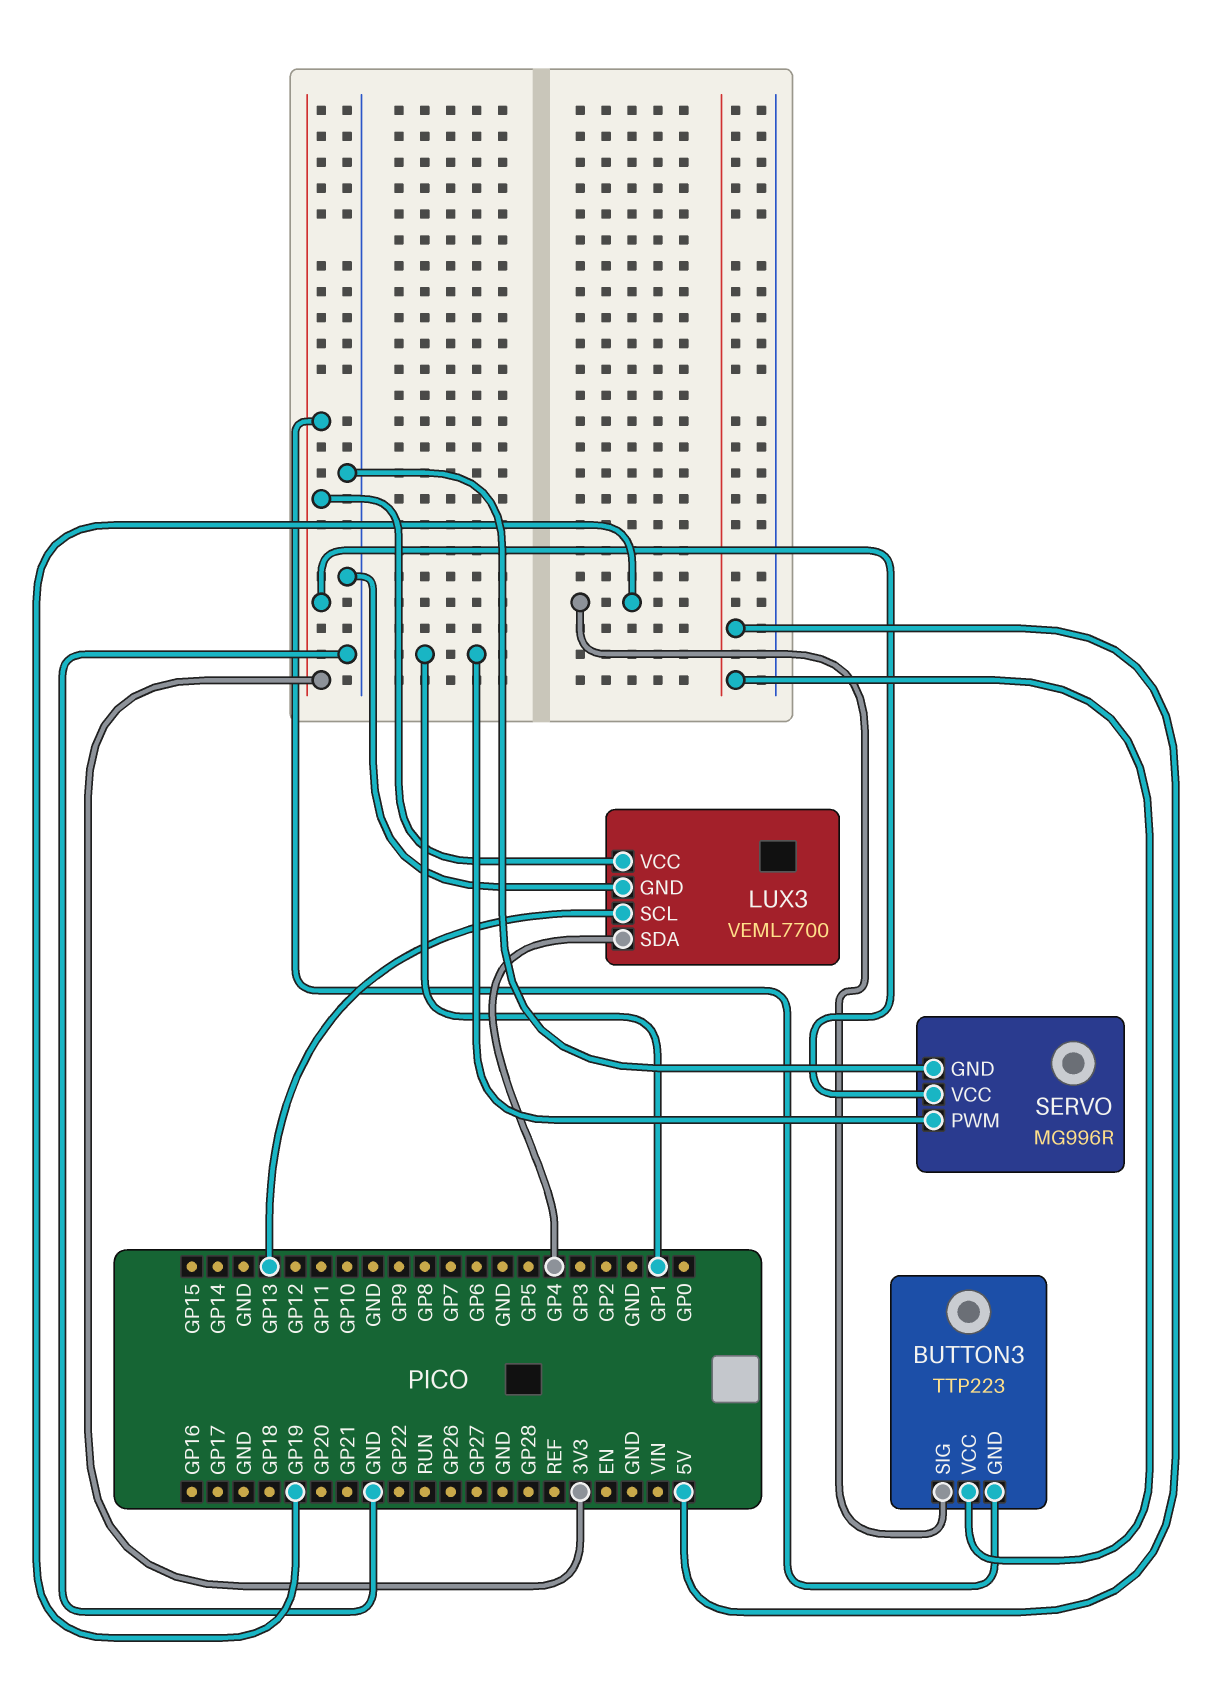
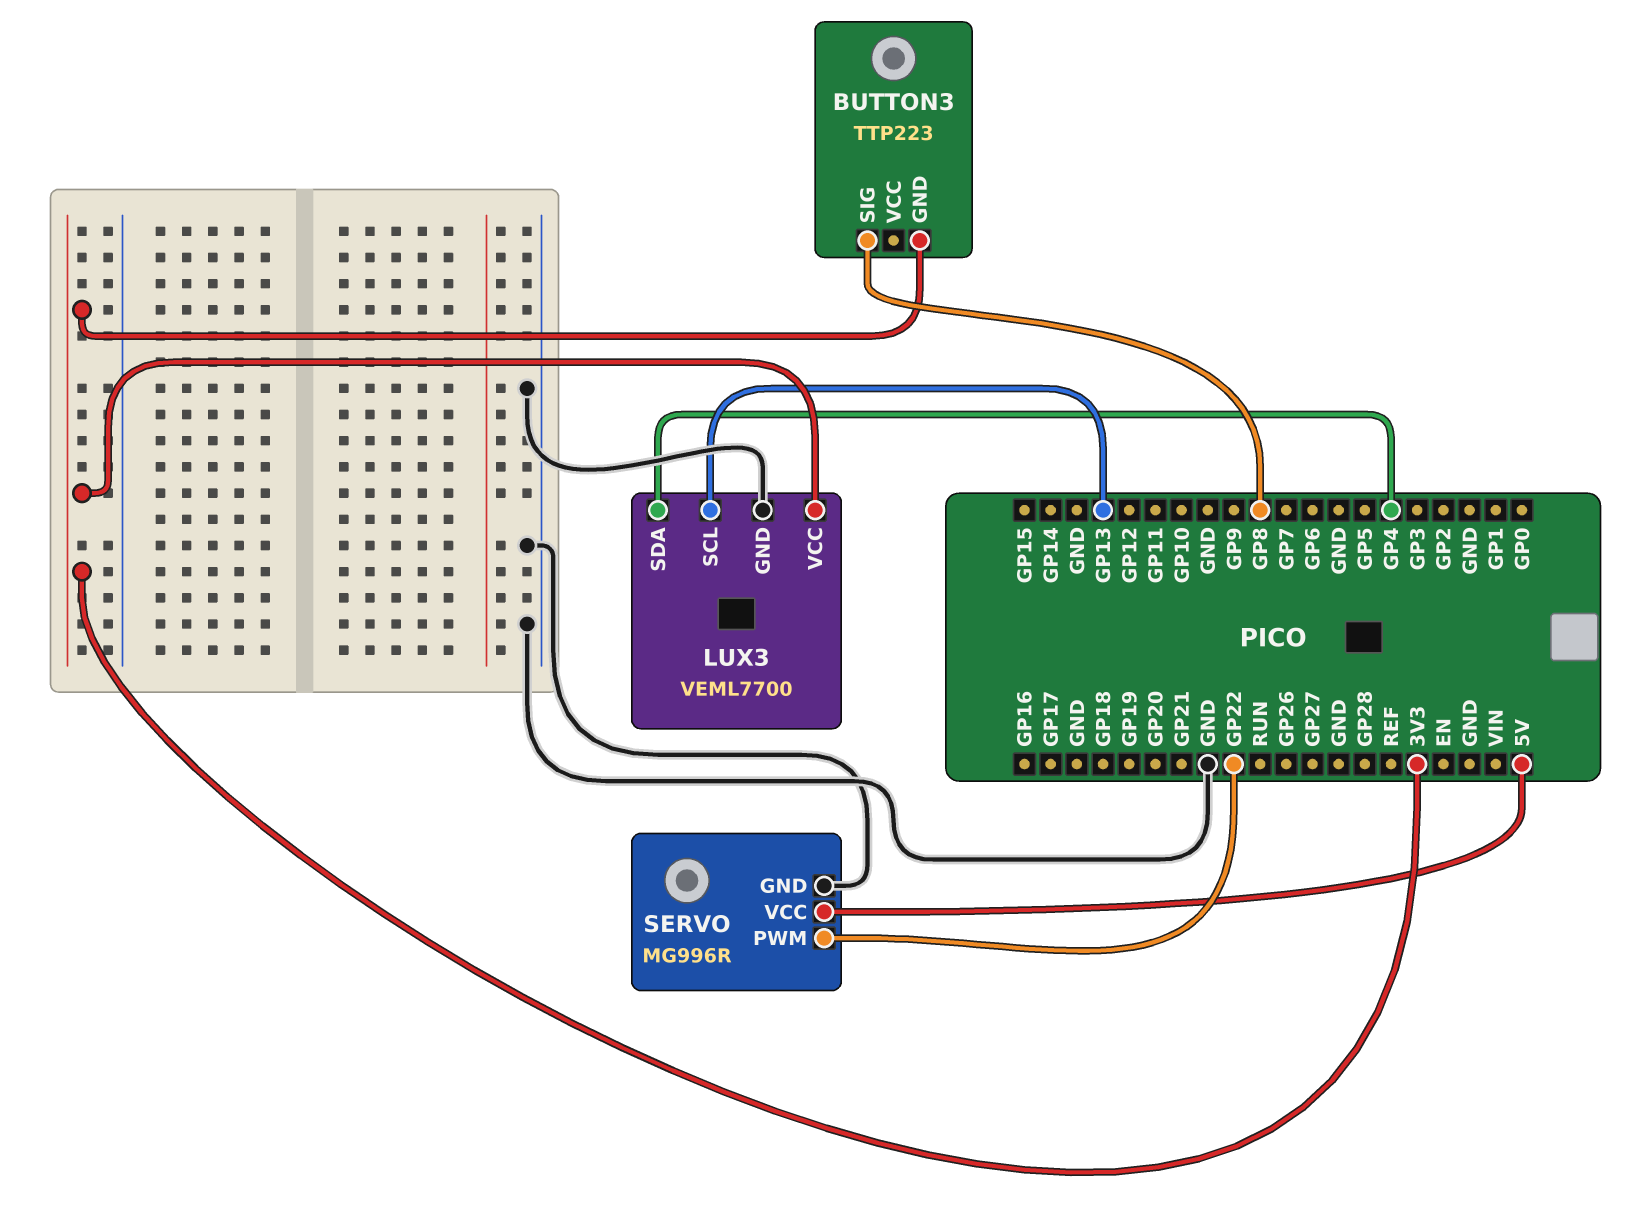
BUTTON3 pin SIG: GP19 -> GP8
BUTTON3 pin VCC: 5V -> none
SERVO pin PWM: GP1 -> GP22
SERVO pin VCC: 3V3 -> 5V

